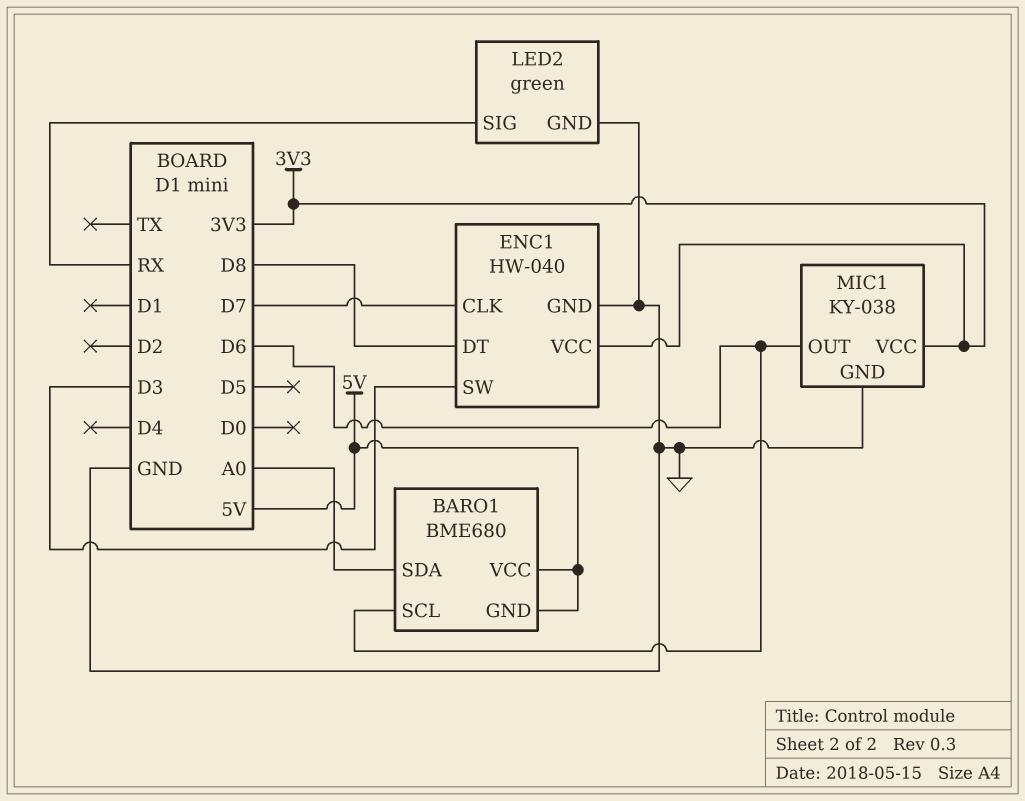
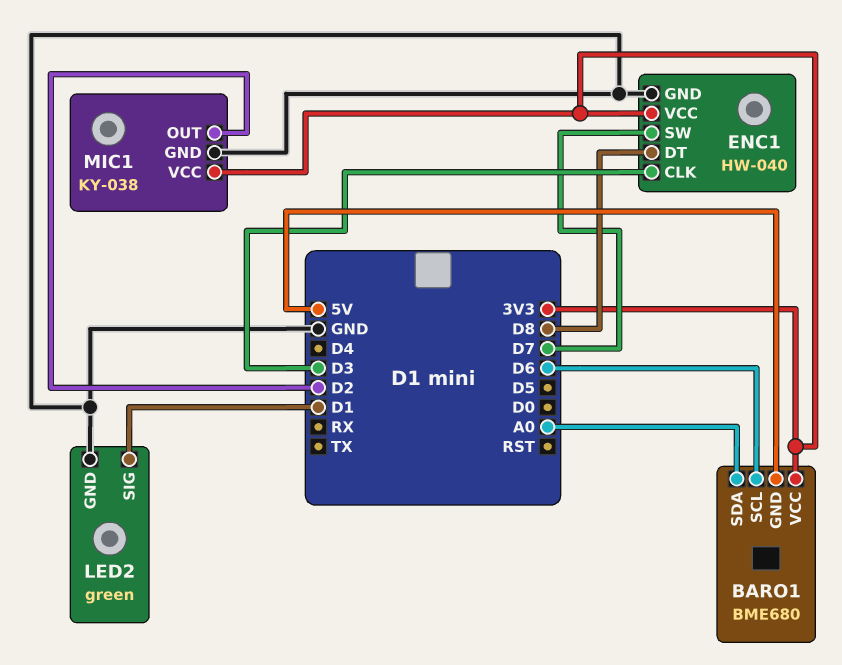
BARO1 pin VCC: 5V -> 3V3
ENC1 pin CLK: D7 -> D3
ENC1 pin SW: D3 -> D7
LED2 pin SIG: RX -> D1
MIC1 pin OUT: D6 -> D2

